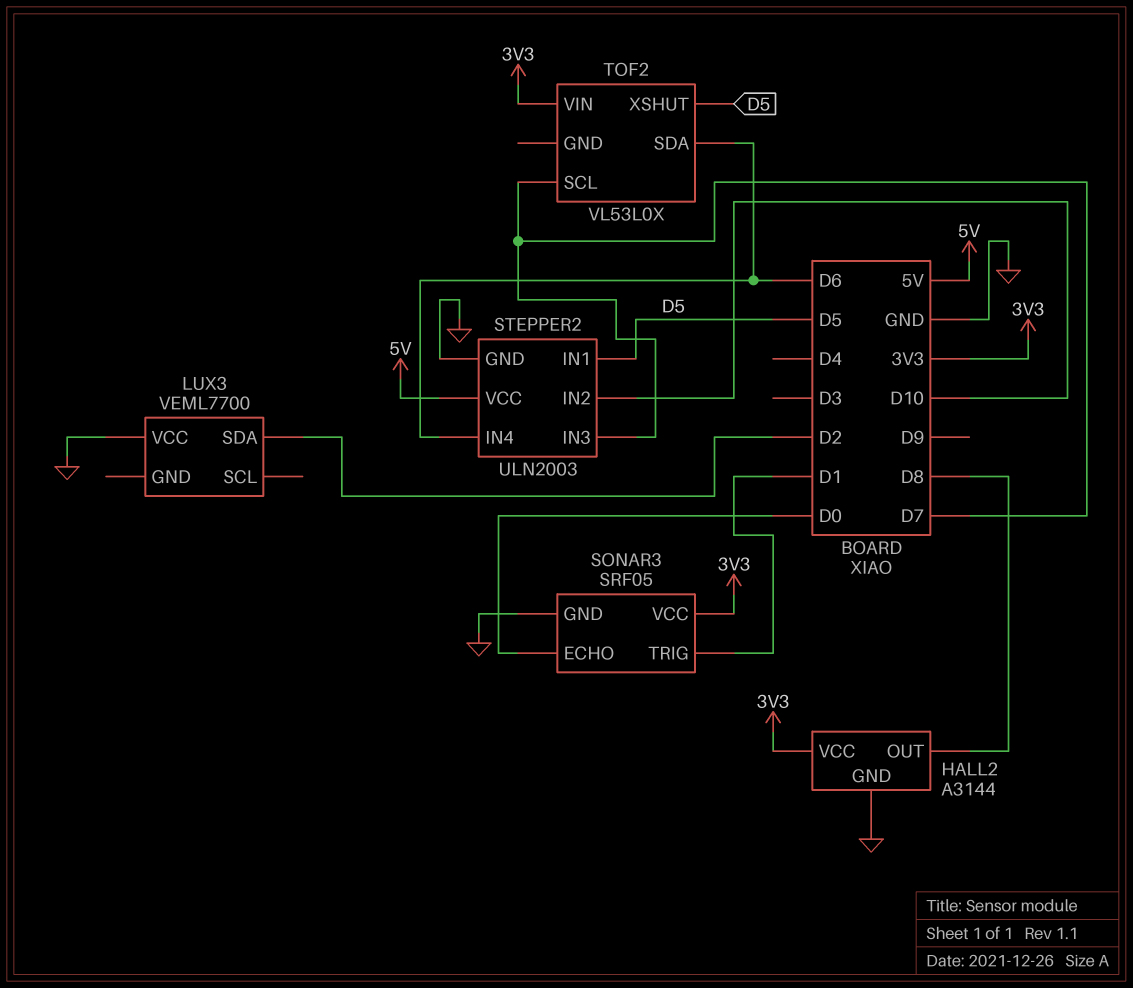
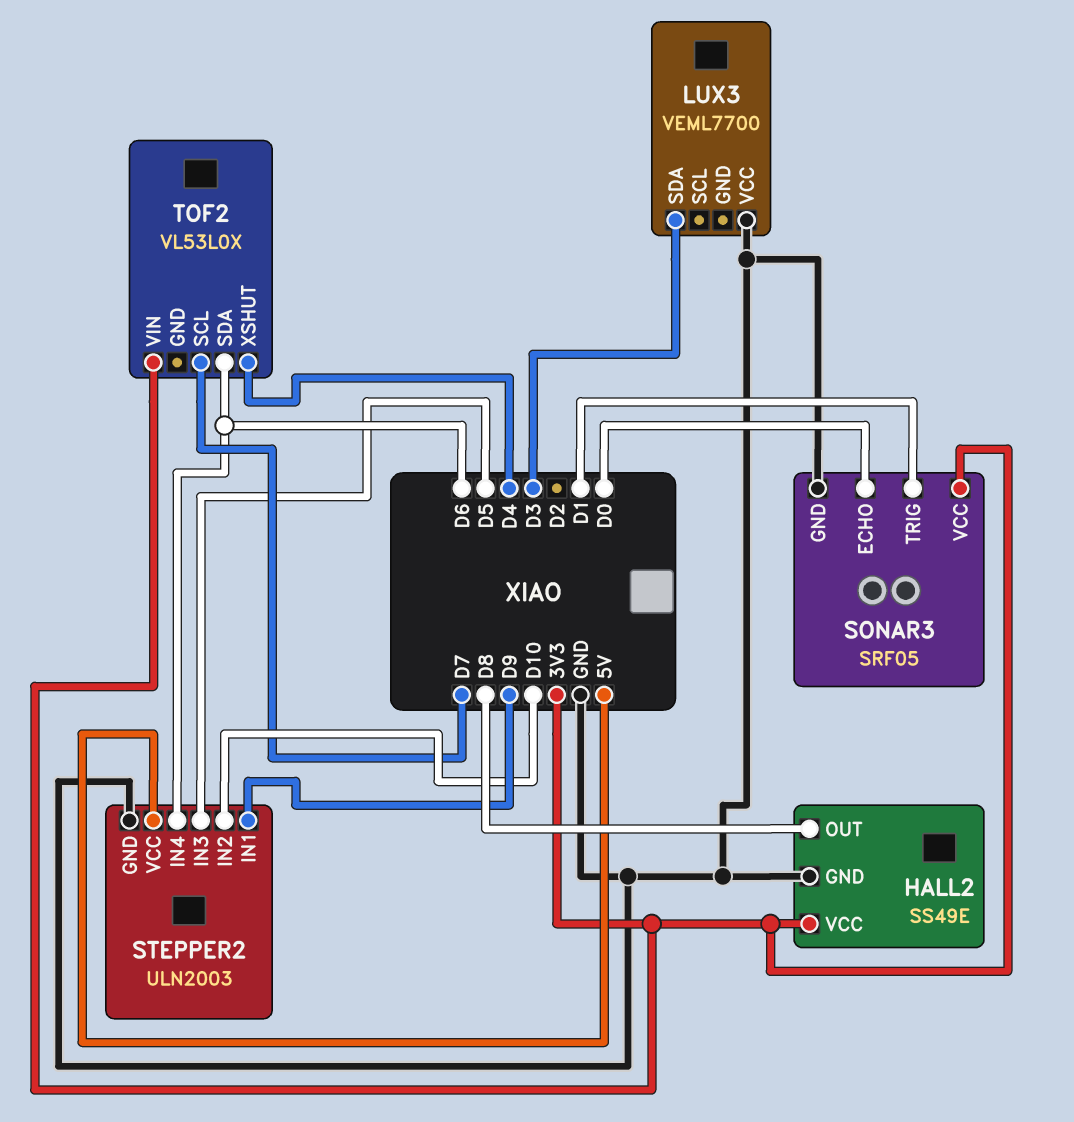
HALL2: A3144 -> SS49E
LUX3 pin SDA: D2 -> D3
STEPPER2 pin IN1: D5 -> D9
STEPPER2 pin IN3: D7 -> D5
TOF2 pin XSHUT: D5 -> D4

